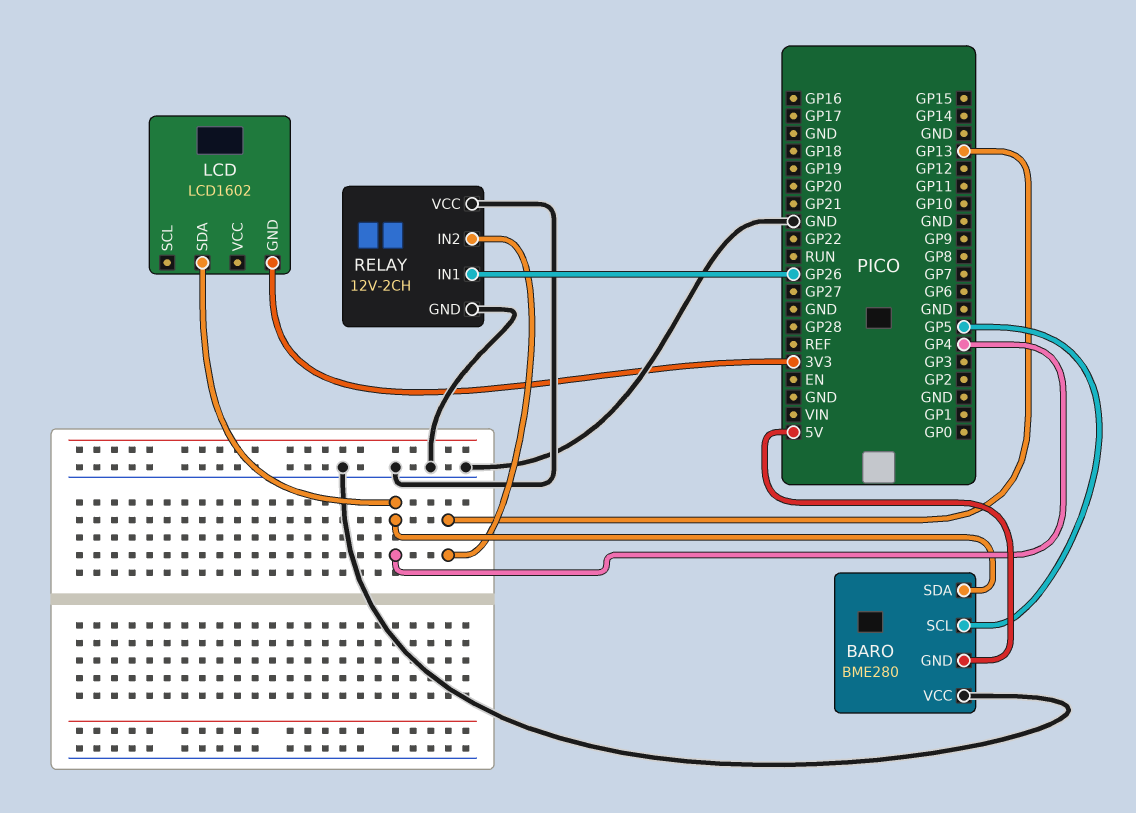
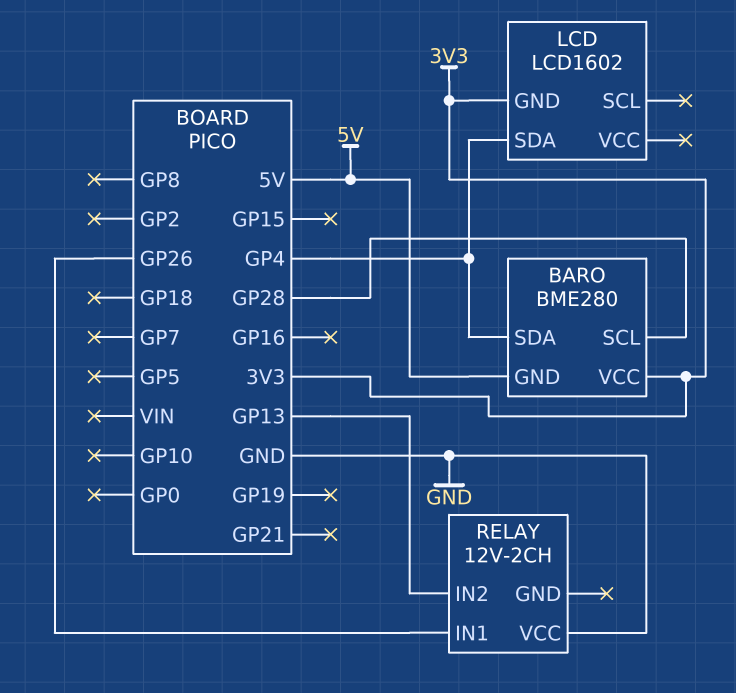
BARO pin SCL: GP5 -> GP28
BARO pin VCC: GND -> 3V3
RELAY pin GND: GND -> none

